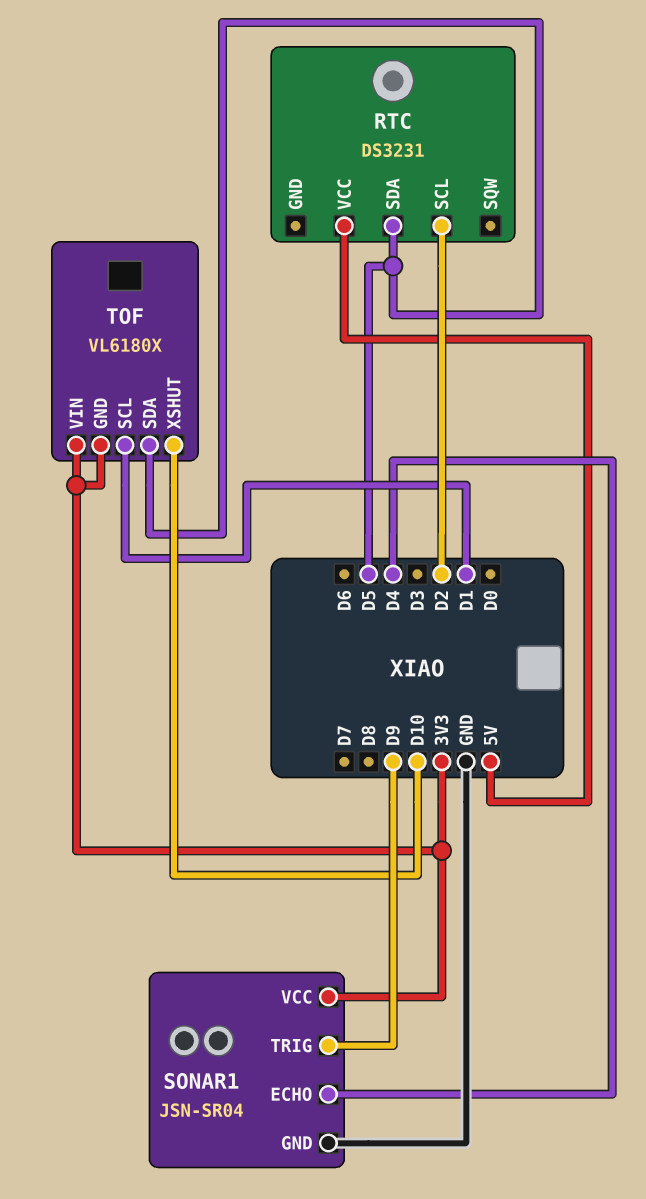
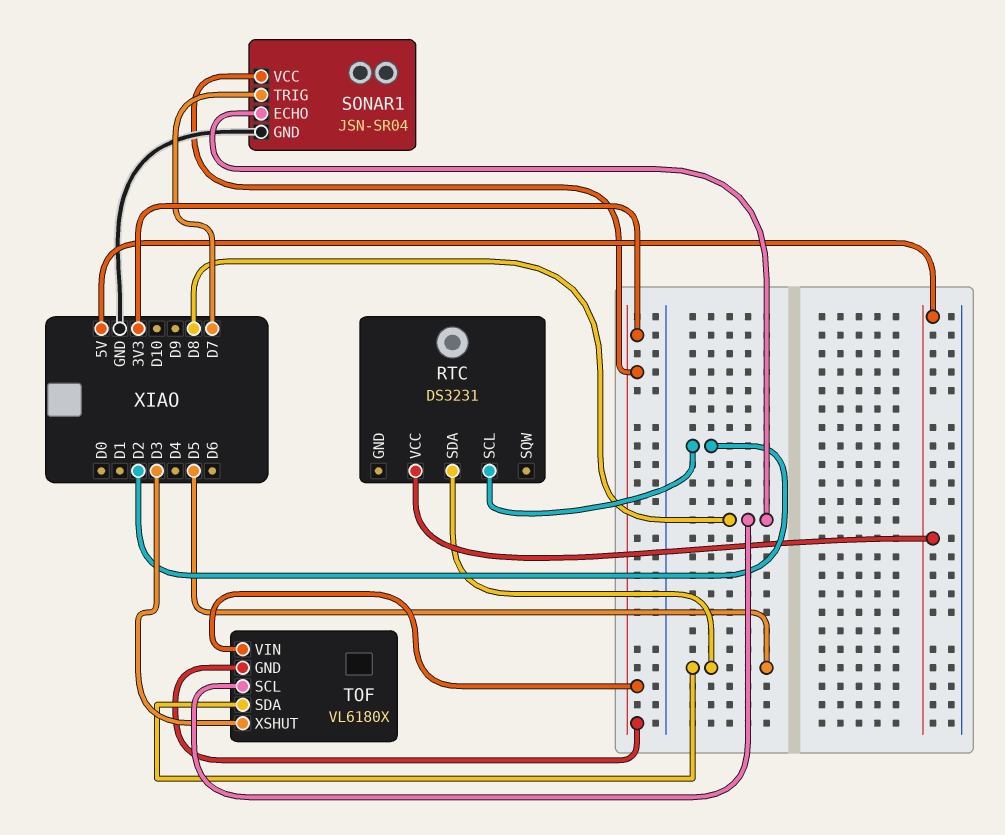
SONAR1 pin ECHO: D4 -> D8
SONAR1 pin TRIG: D9 -> D7
TOF pin SCL: D1 -> D8
TOF pin XSHUT: D10 -> D3

